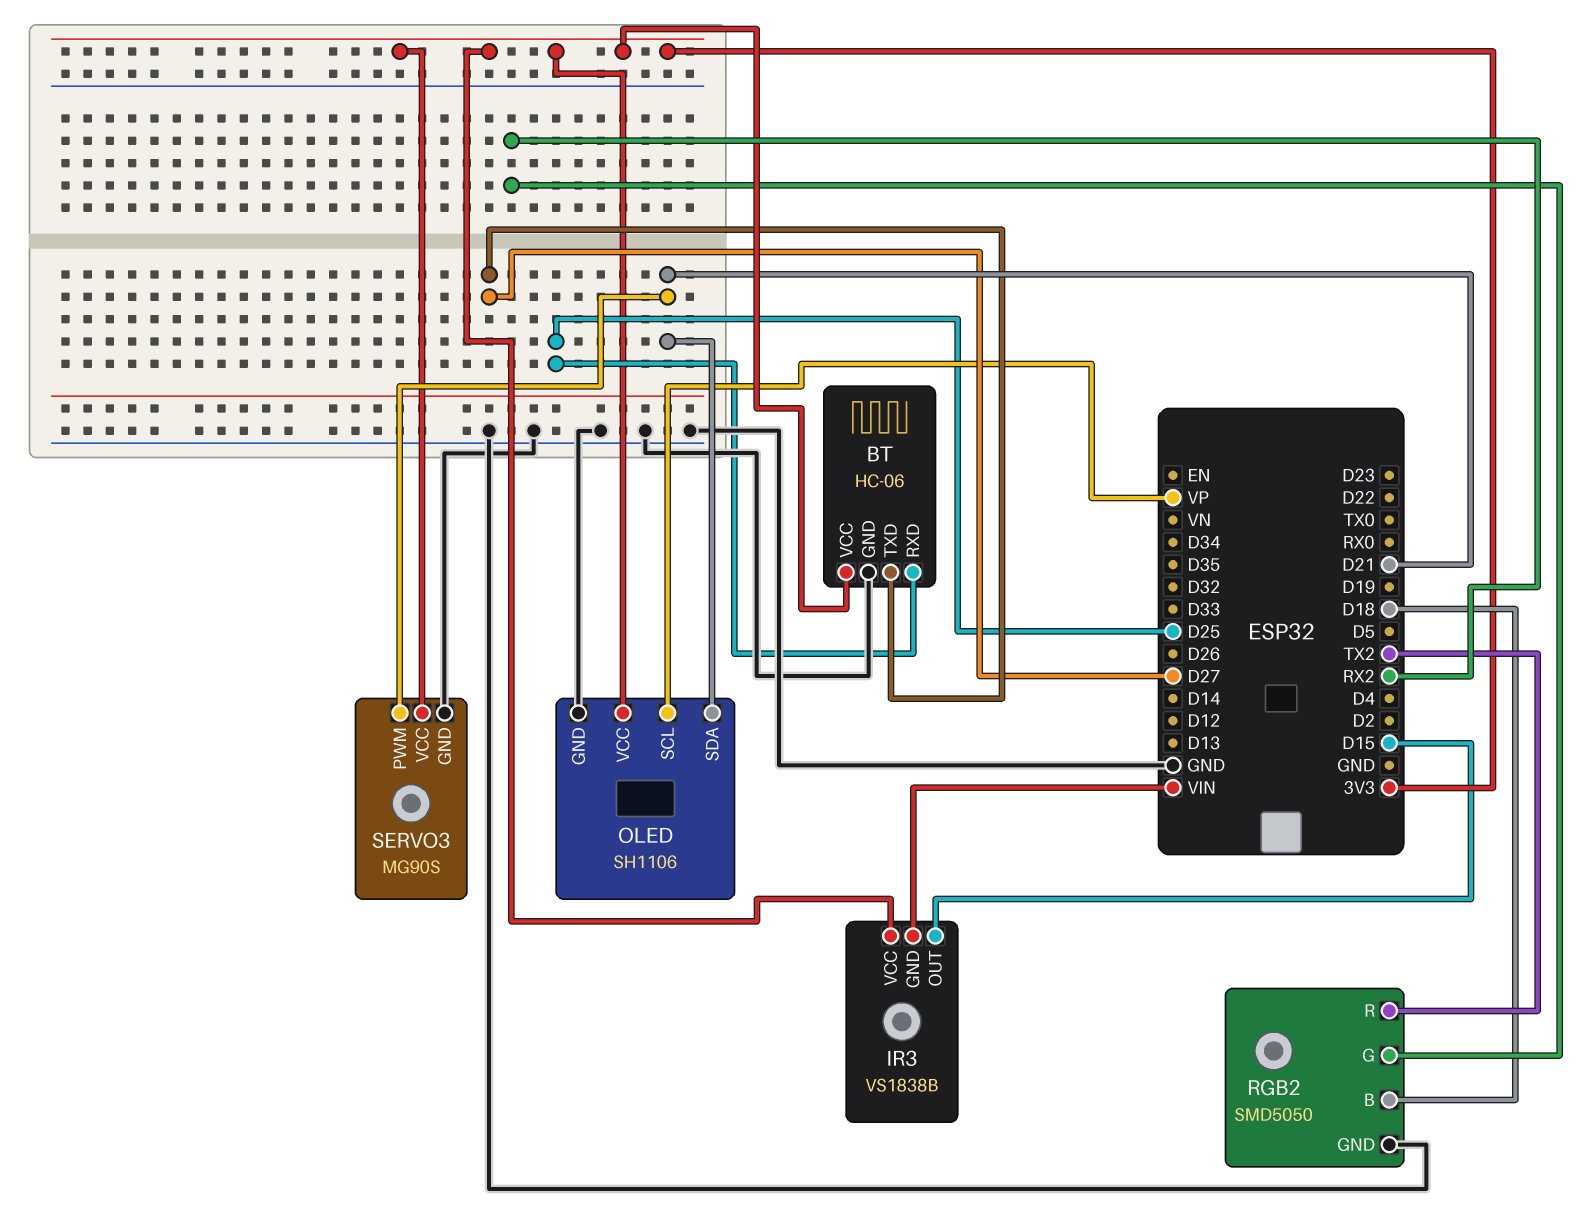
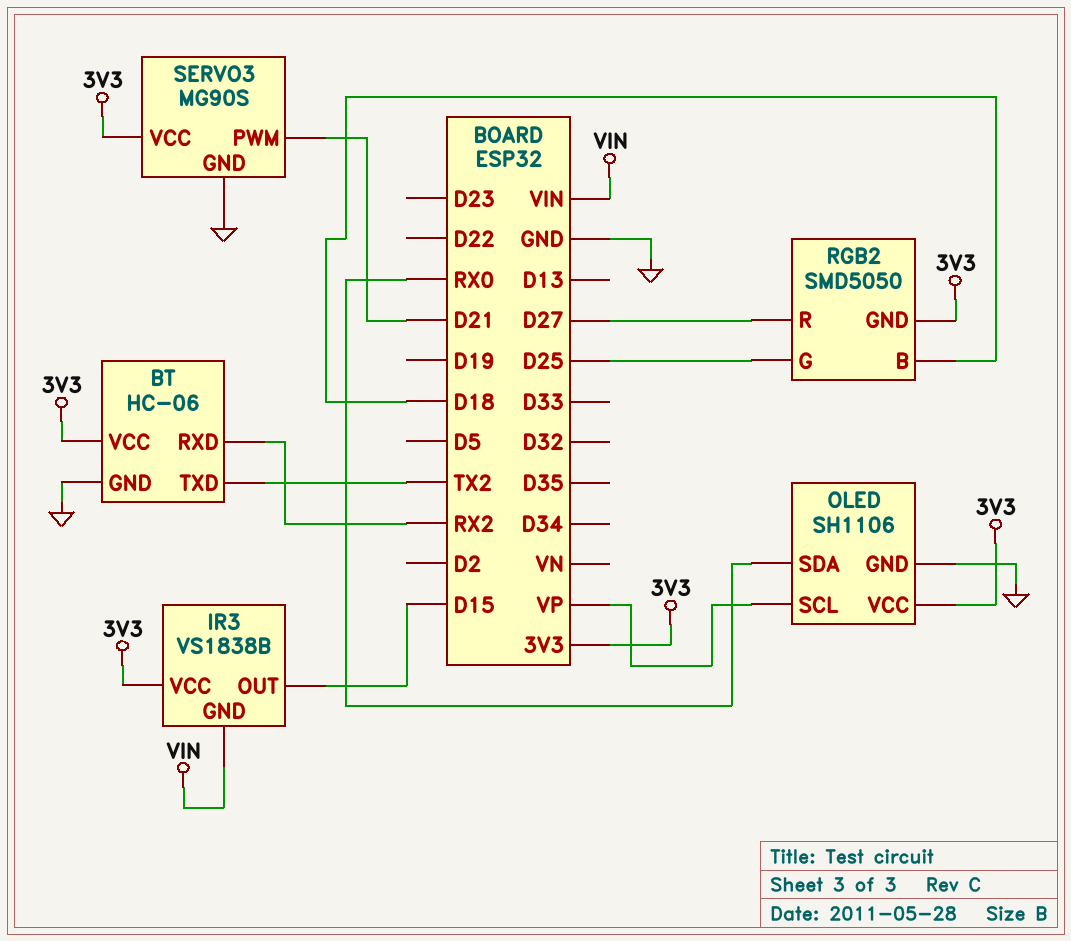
BT pin RXD: D25 -> RX2
BT pin TXD: D27 -> TX2
OLED pin SDA: D21 -> RX0
RGB2 pin G: RX2 -> D25
RGB2 pin GND: GND -> 3V3
RGB2 pin R: TX2 -> D27

